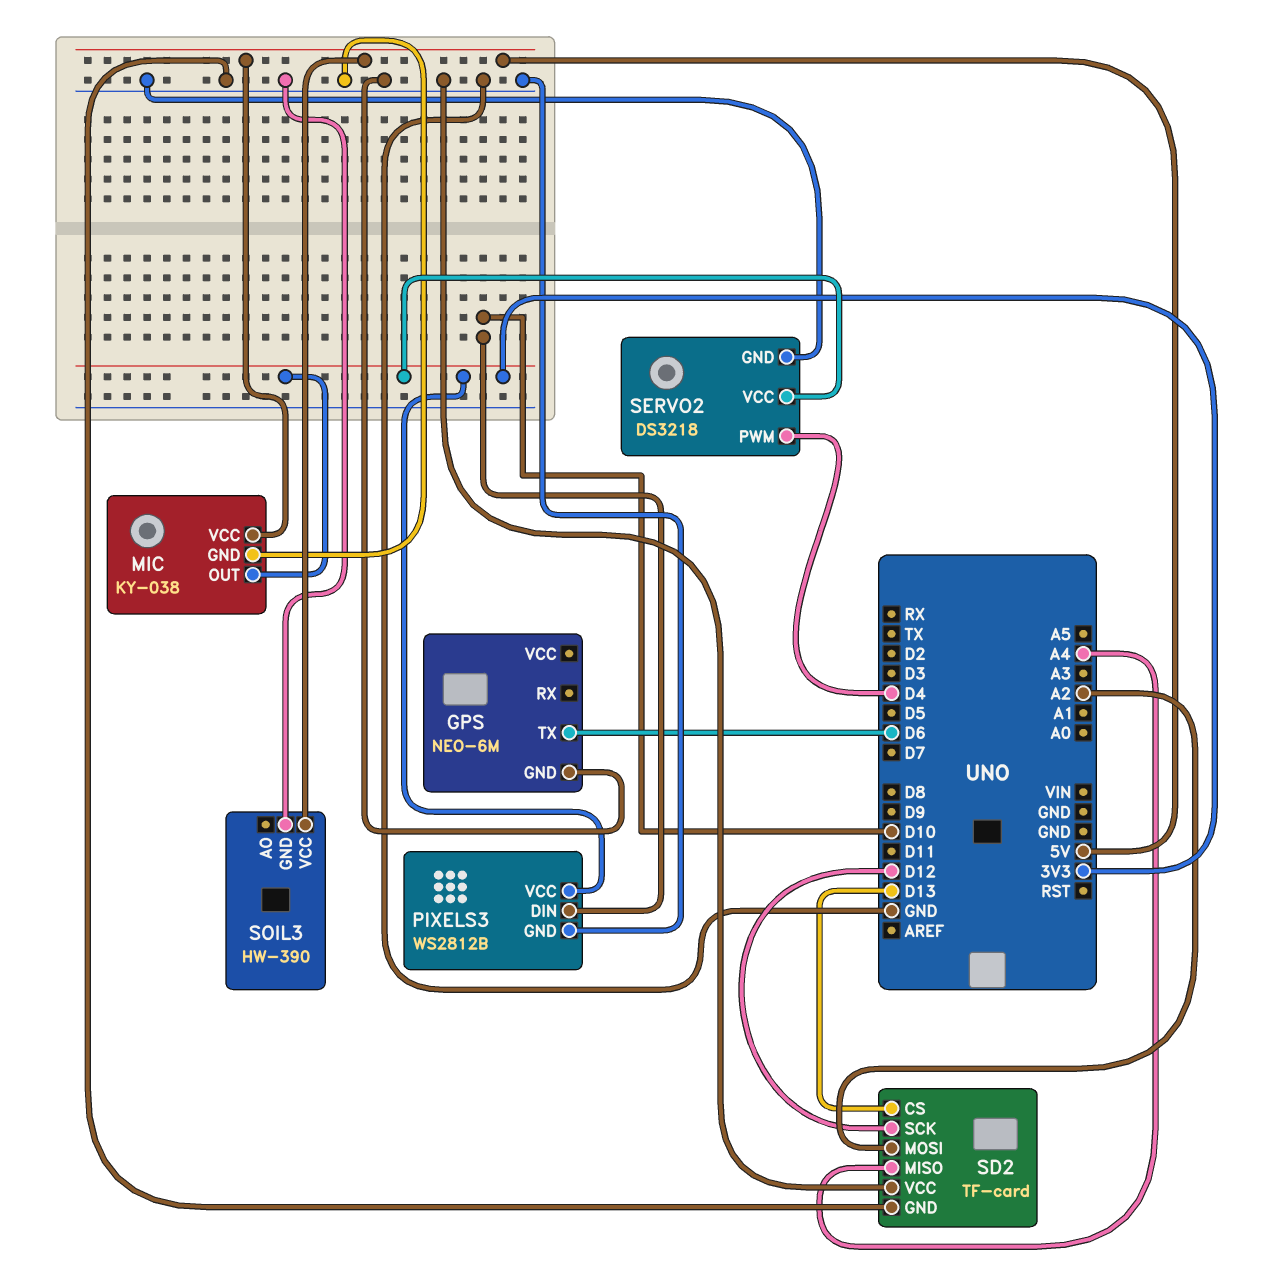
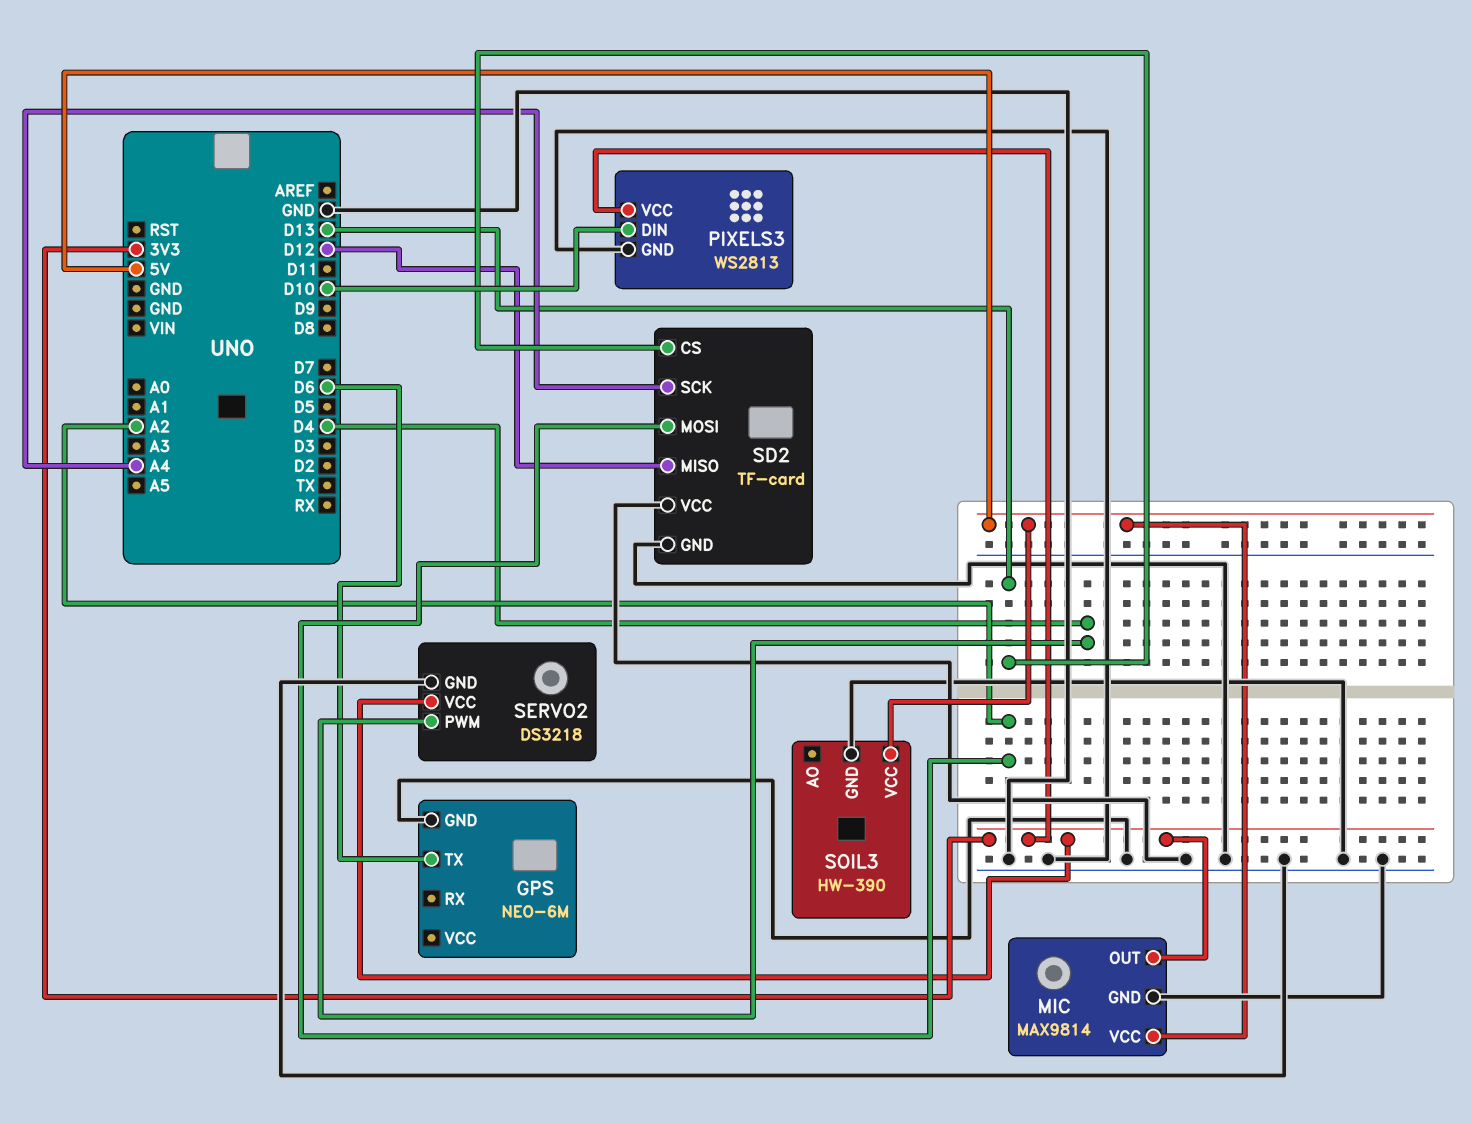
MIC: KY-038 -> MAX9814
PIXELS3: WS2812B -> WS2813
SD2 pin MISO: A4 -> D12
SD2 pin SCK: D12 -> A4

